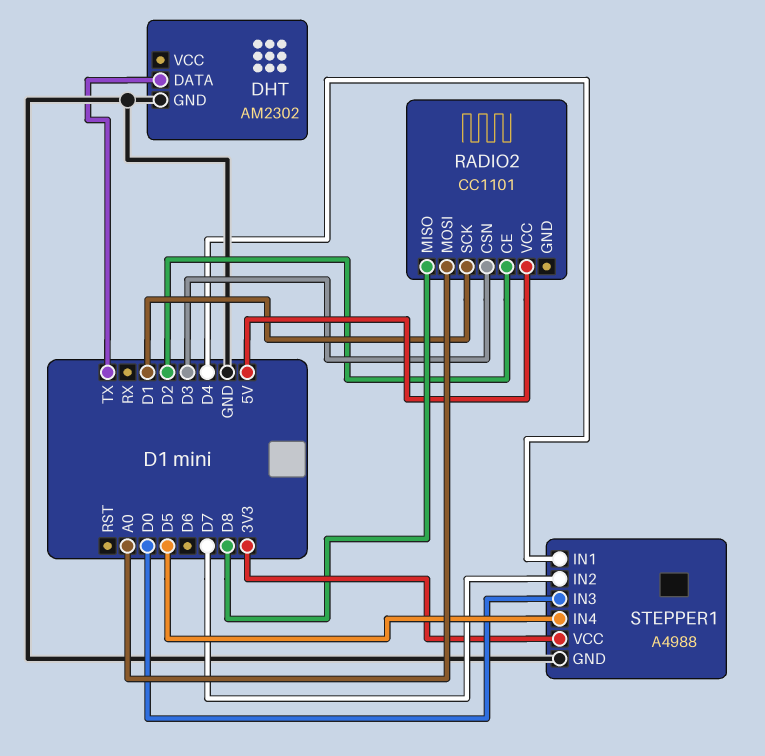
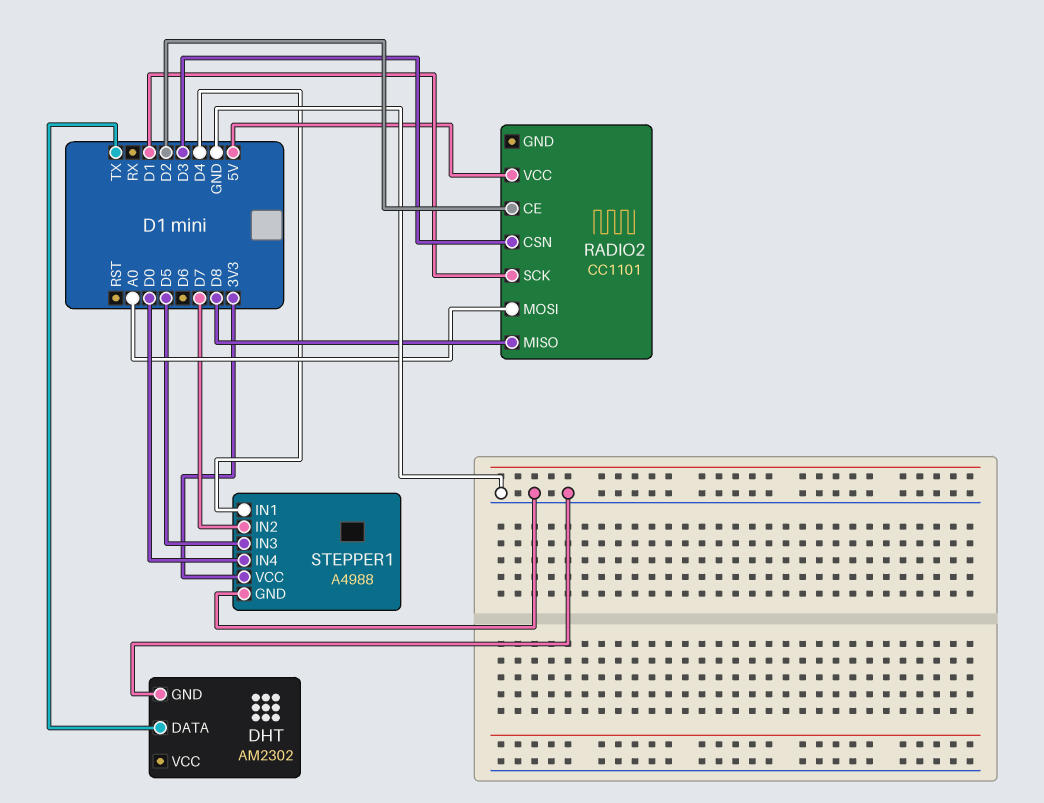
STEPPER1 pin IN3: D0 -> D5
STEPPER1 pin IN4: D5 -> D0

